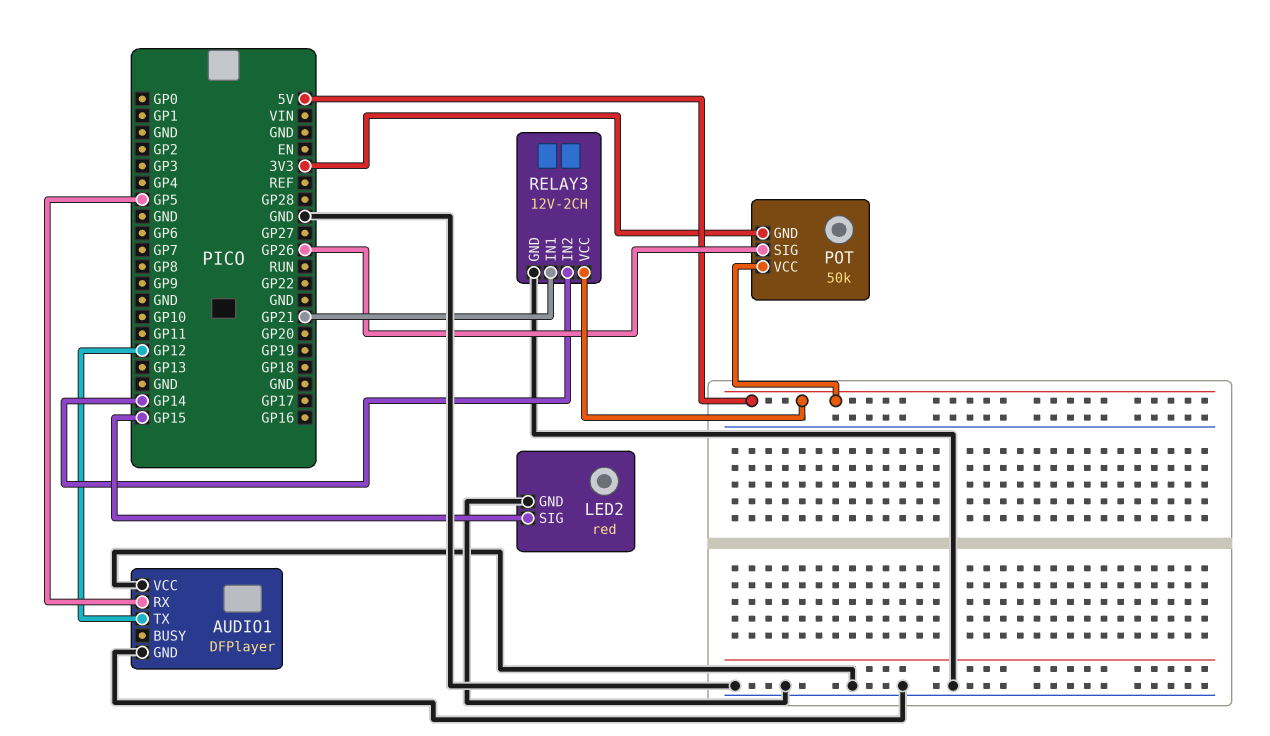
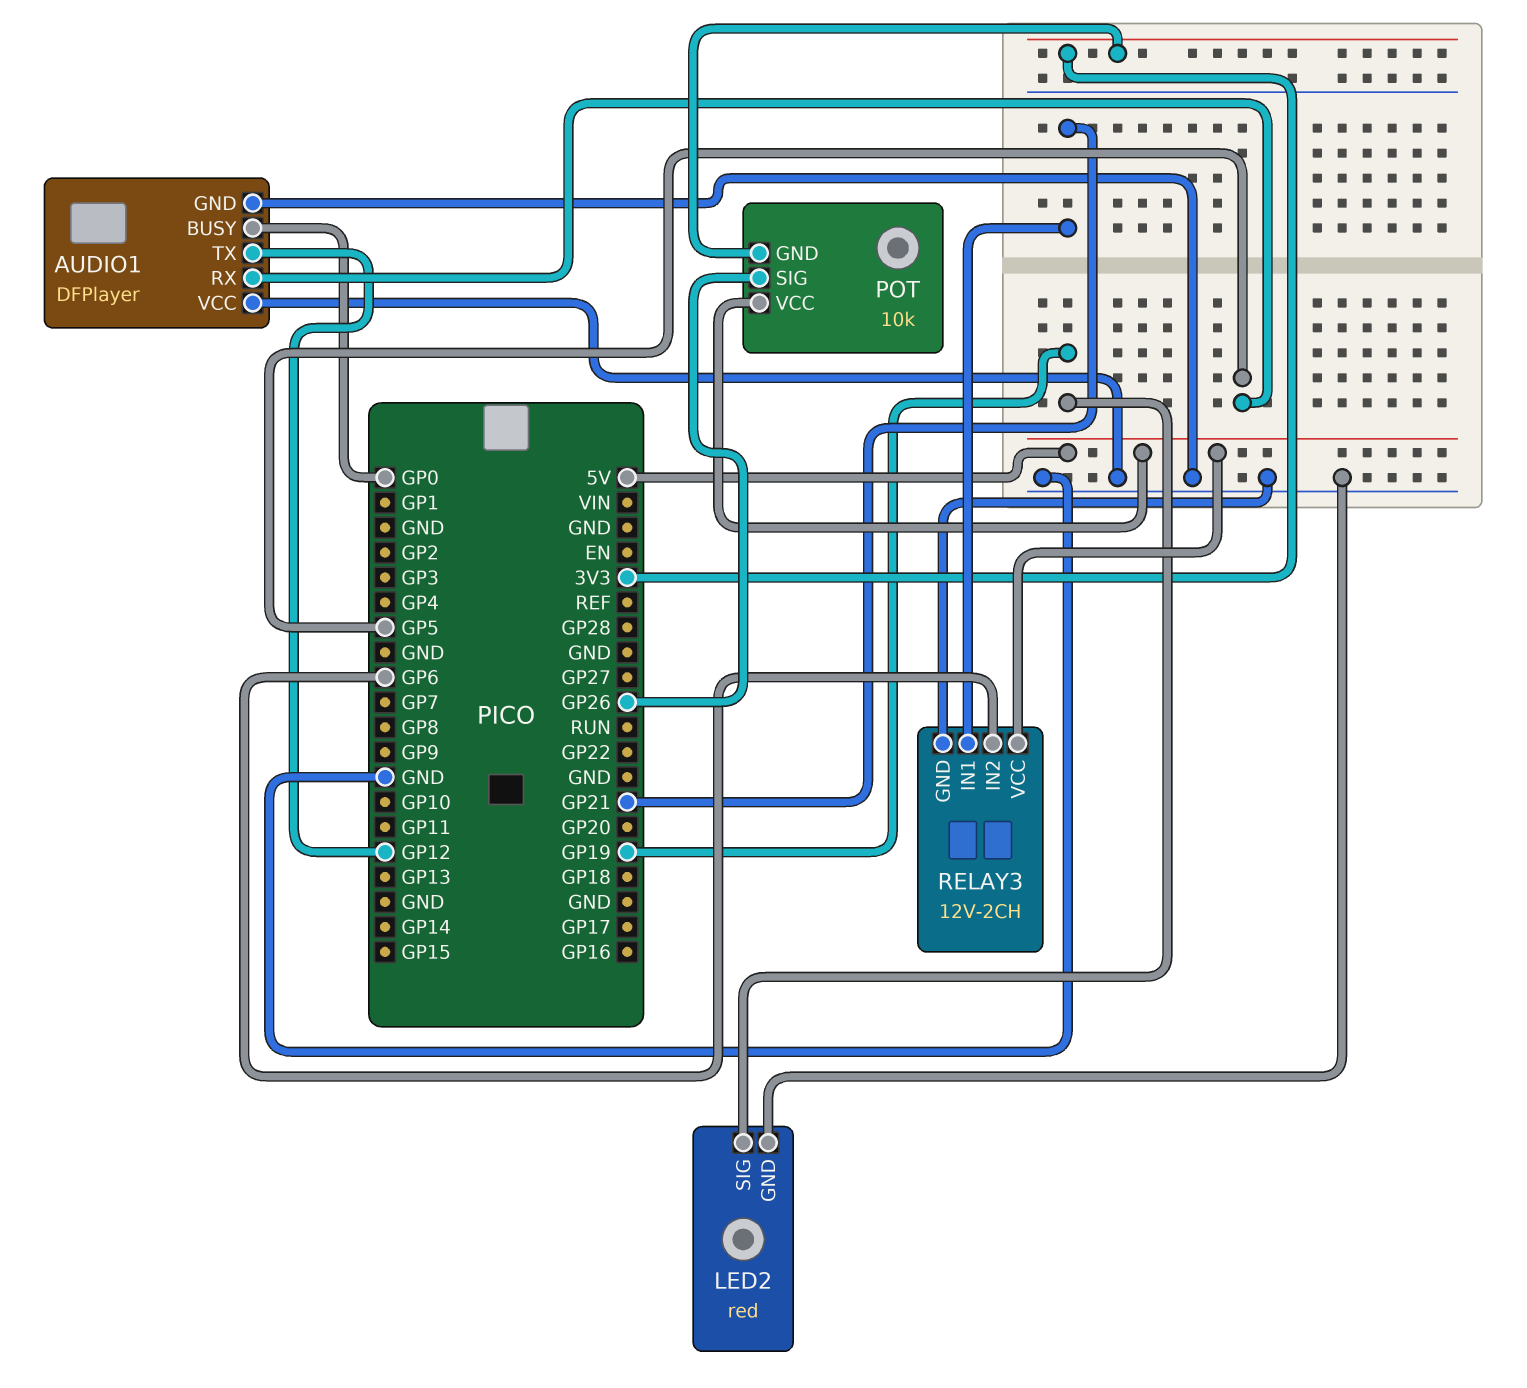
AUDIO1 pin BUSY: none -> GP0
LED2 pin SIG: GP15 -> GP19
POT: 50k -> 10k
RELAY3 pin IN2: GP14 -> GP6

